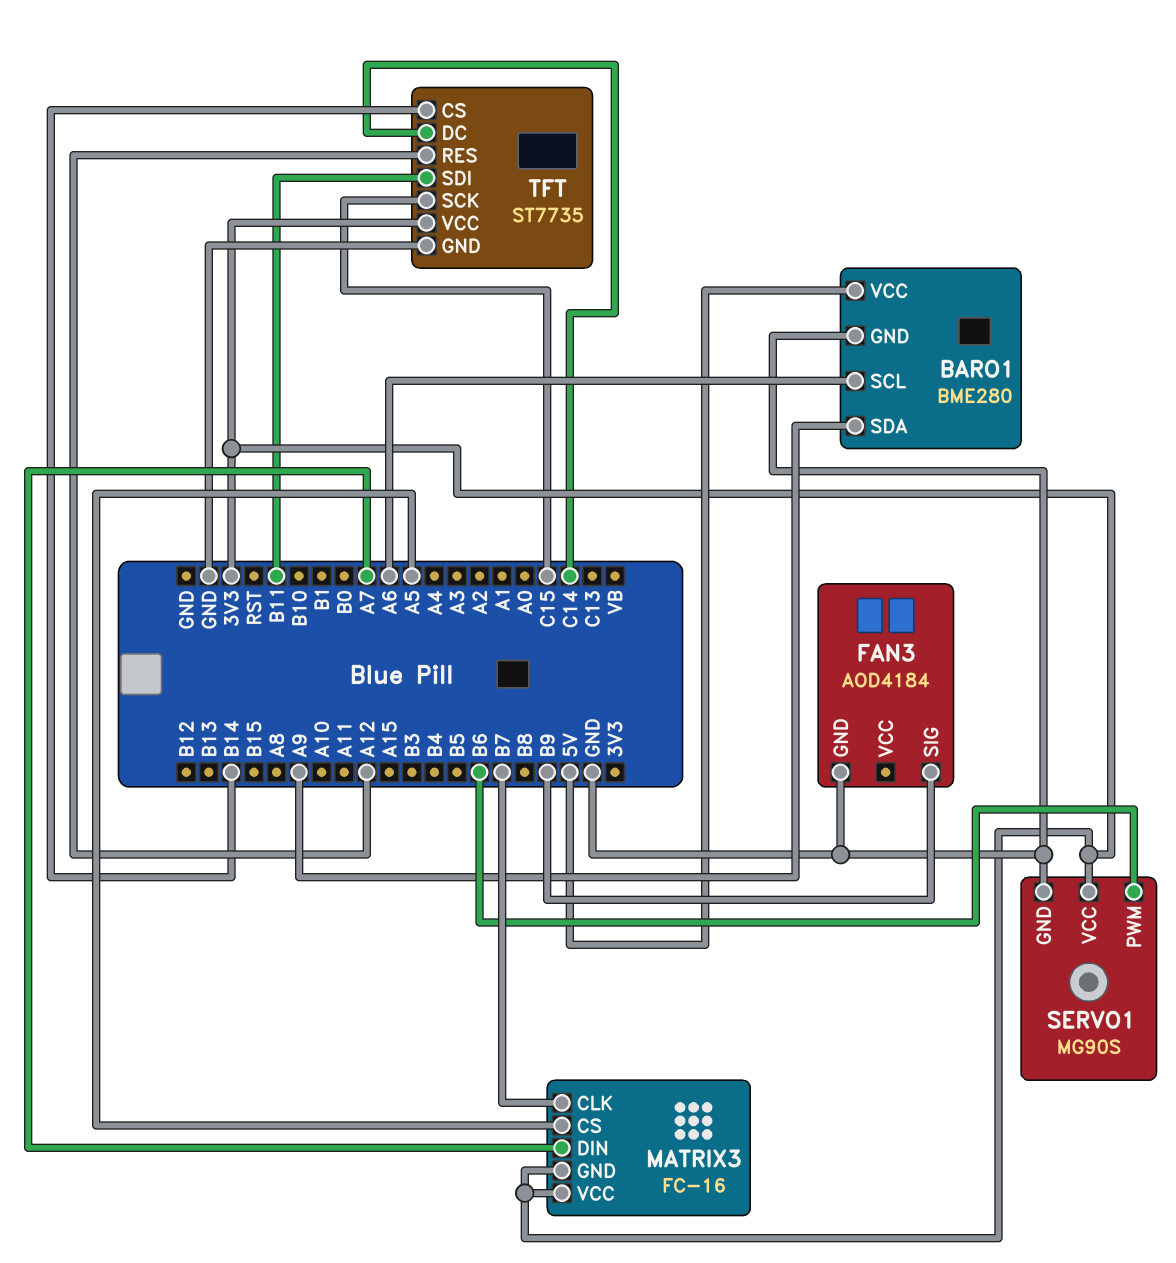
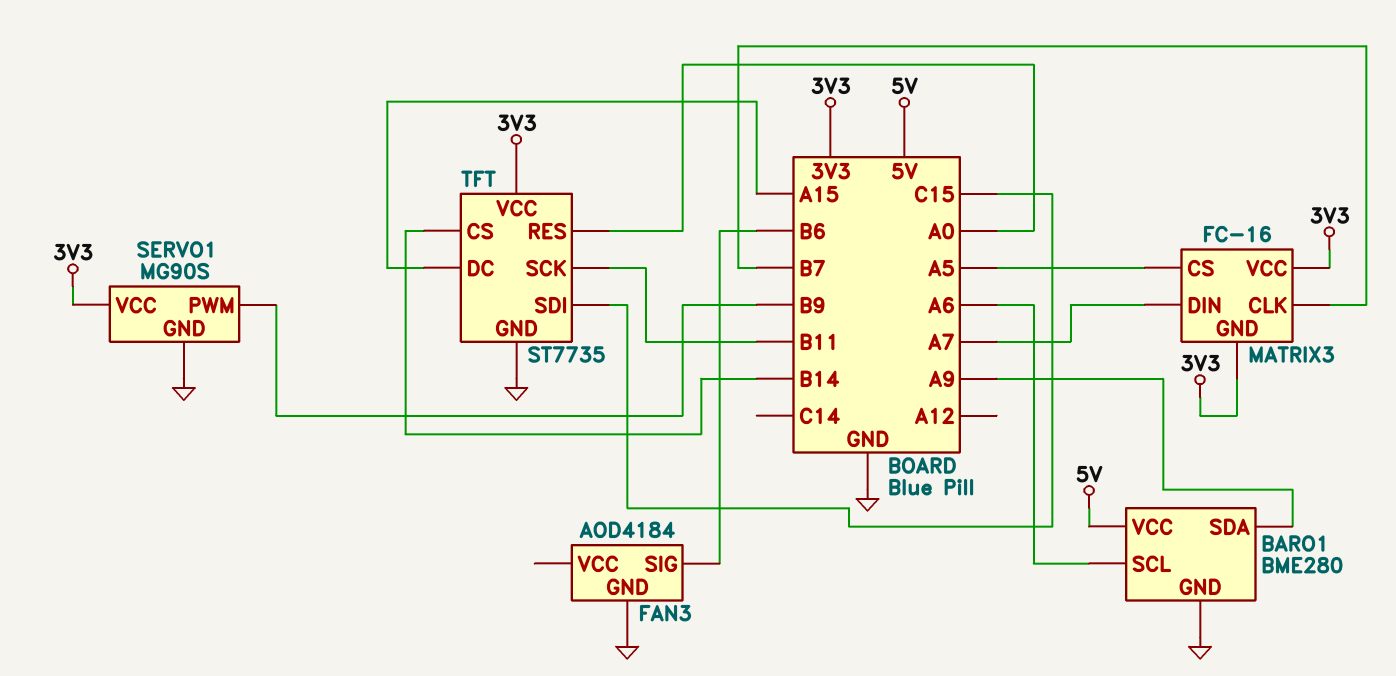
FAN3 pin SIG: B9 -> B6
SERVO1 pin PWM: B6 -> B9
TFT pin DC: C14 -> A15
TFT pin RES: A12 -> A0
TFT pin SCK: C15 -> B11
TFT pin SDI: B11 -> C15

